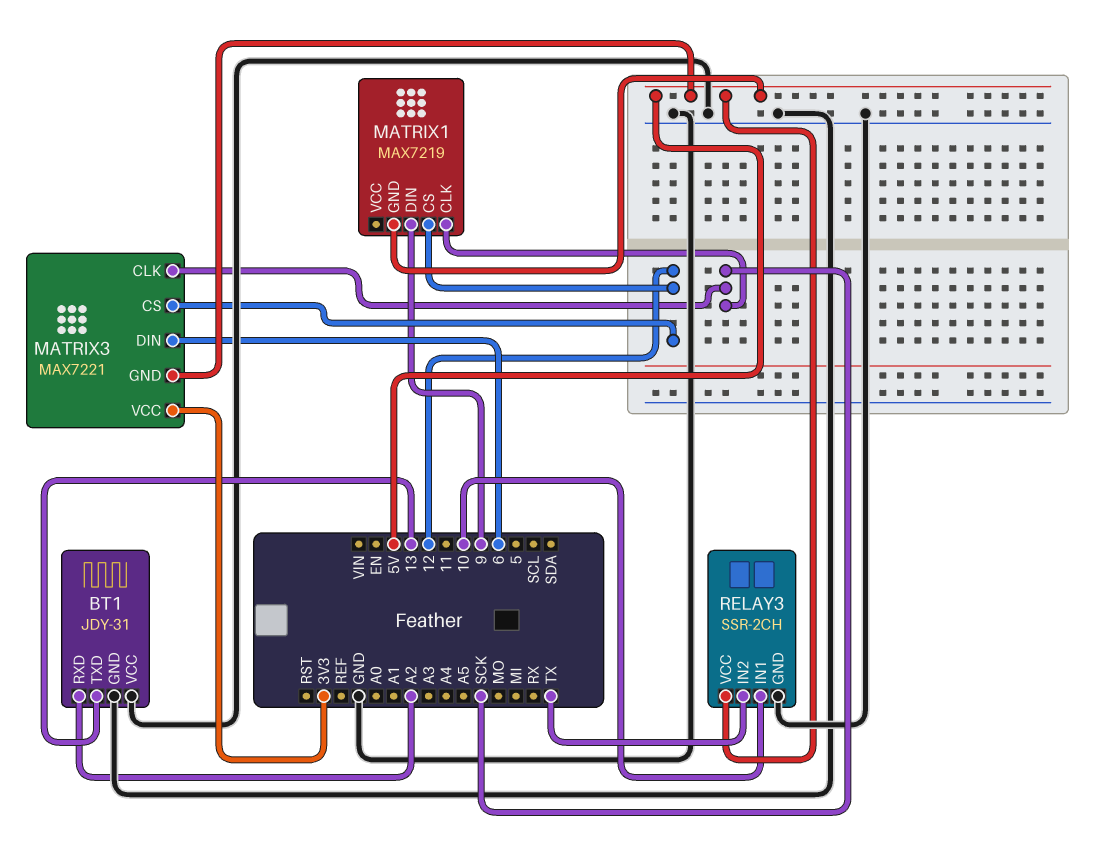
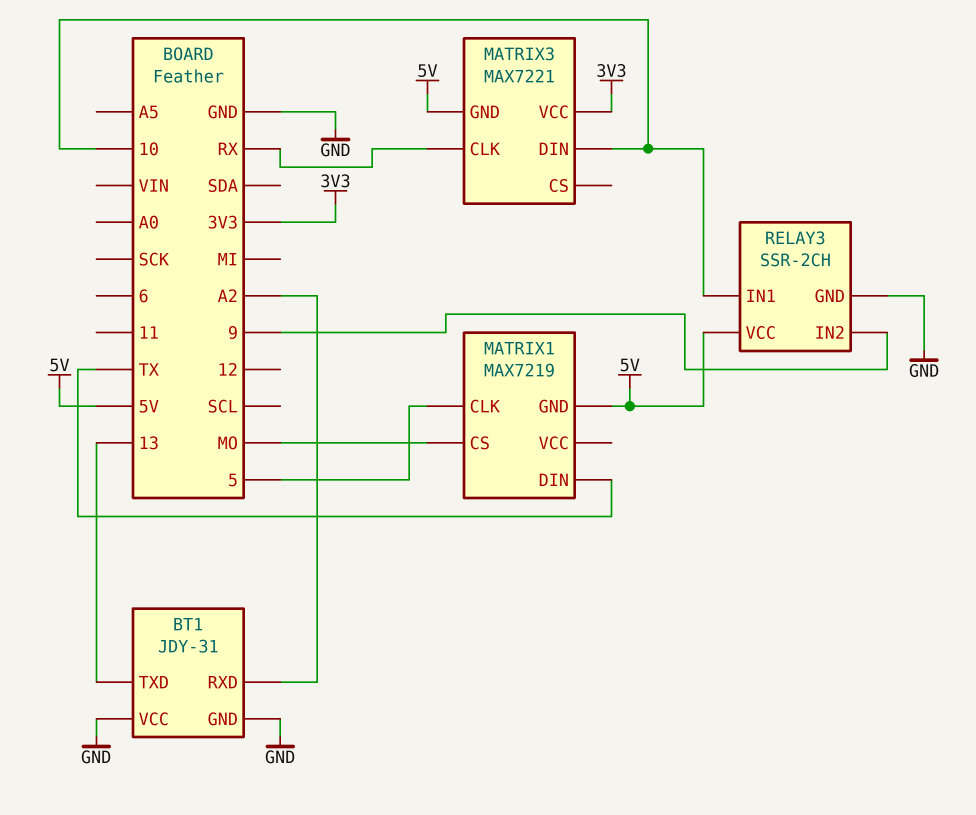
MATRIX1 pin CLK: SCK -> 5
MATRIX1 pin CS: 12 -> MO
MATRIX1 pin DIN: 9 -> TX
MATRIX3 pin CLK: SCK -> RX
MATRIX3 pin CS: 12 -> none
MATRIX3 pin DIN: 6 -> 10
RELAY3 pin IN2: TX -> 9

